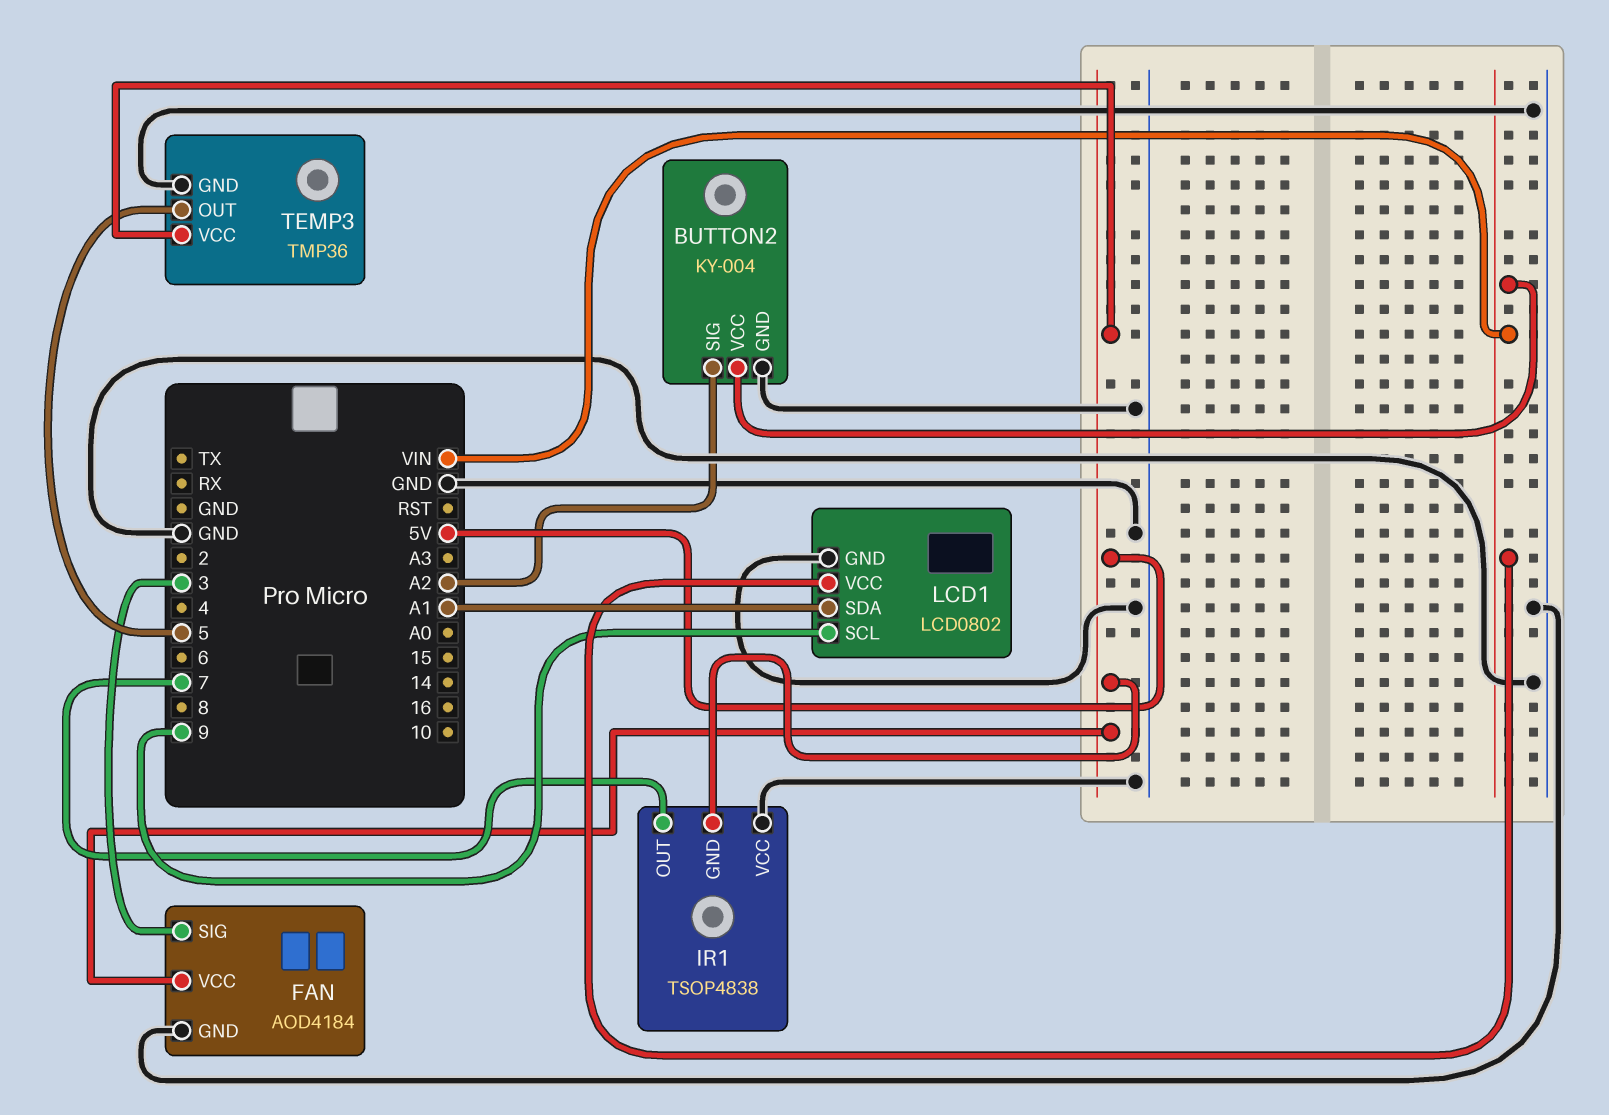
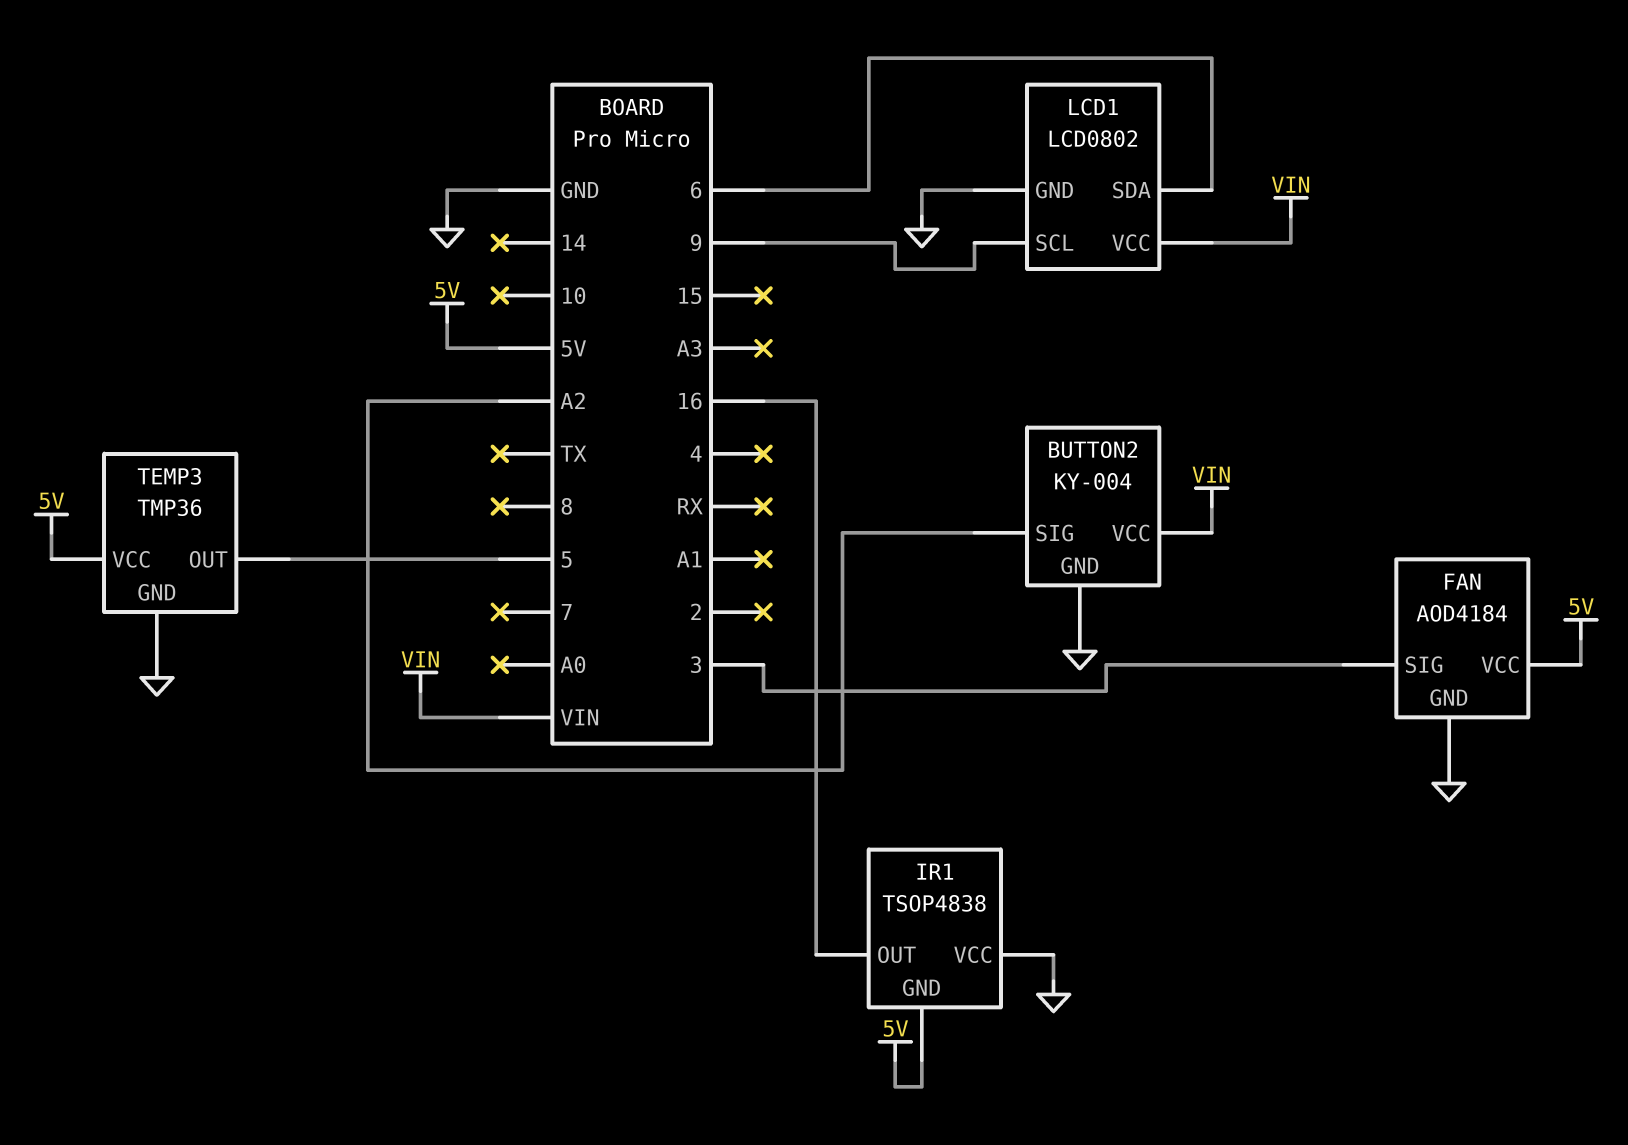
IR1 pin OUT: 7 -> 16
LCD1 pin SDA: A1 -> 6

